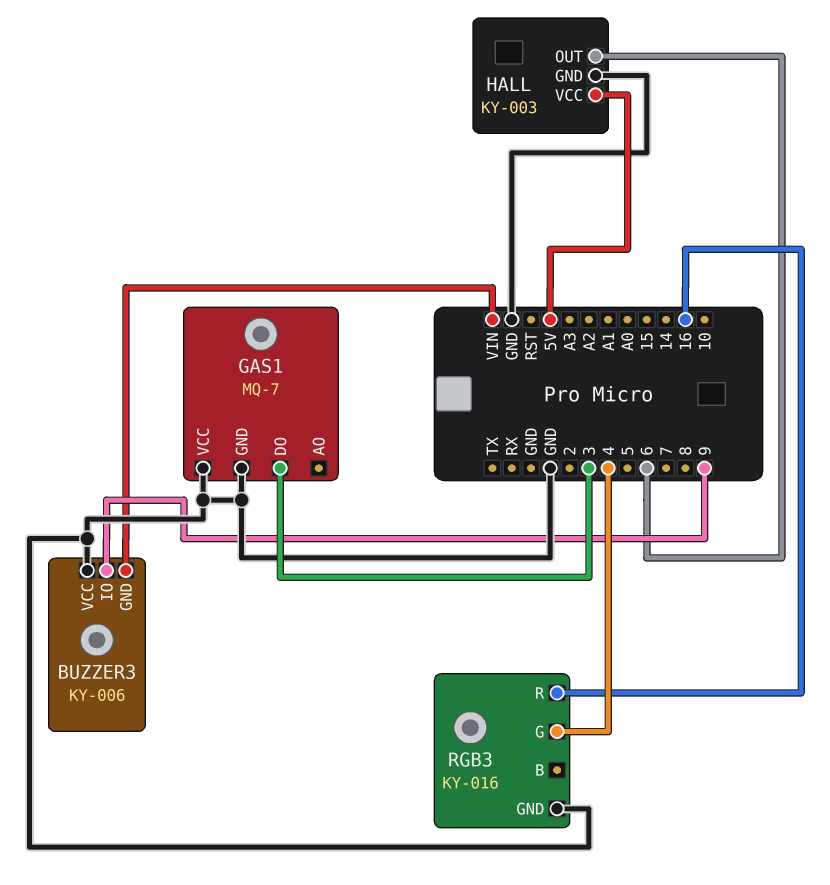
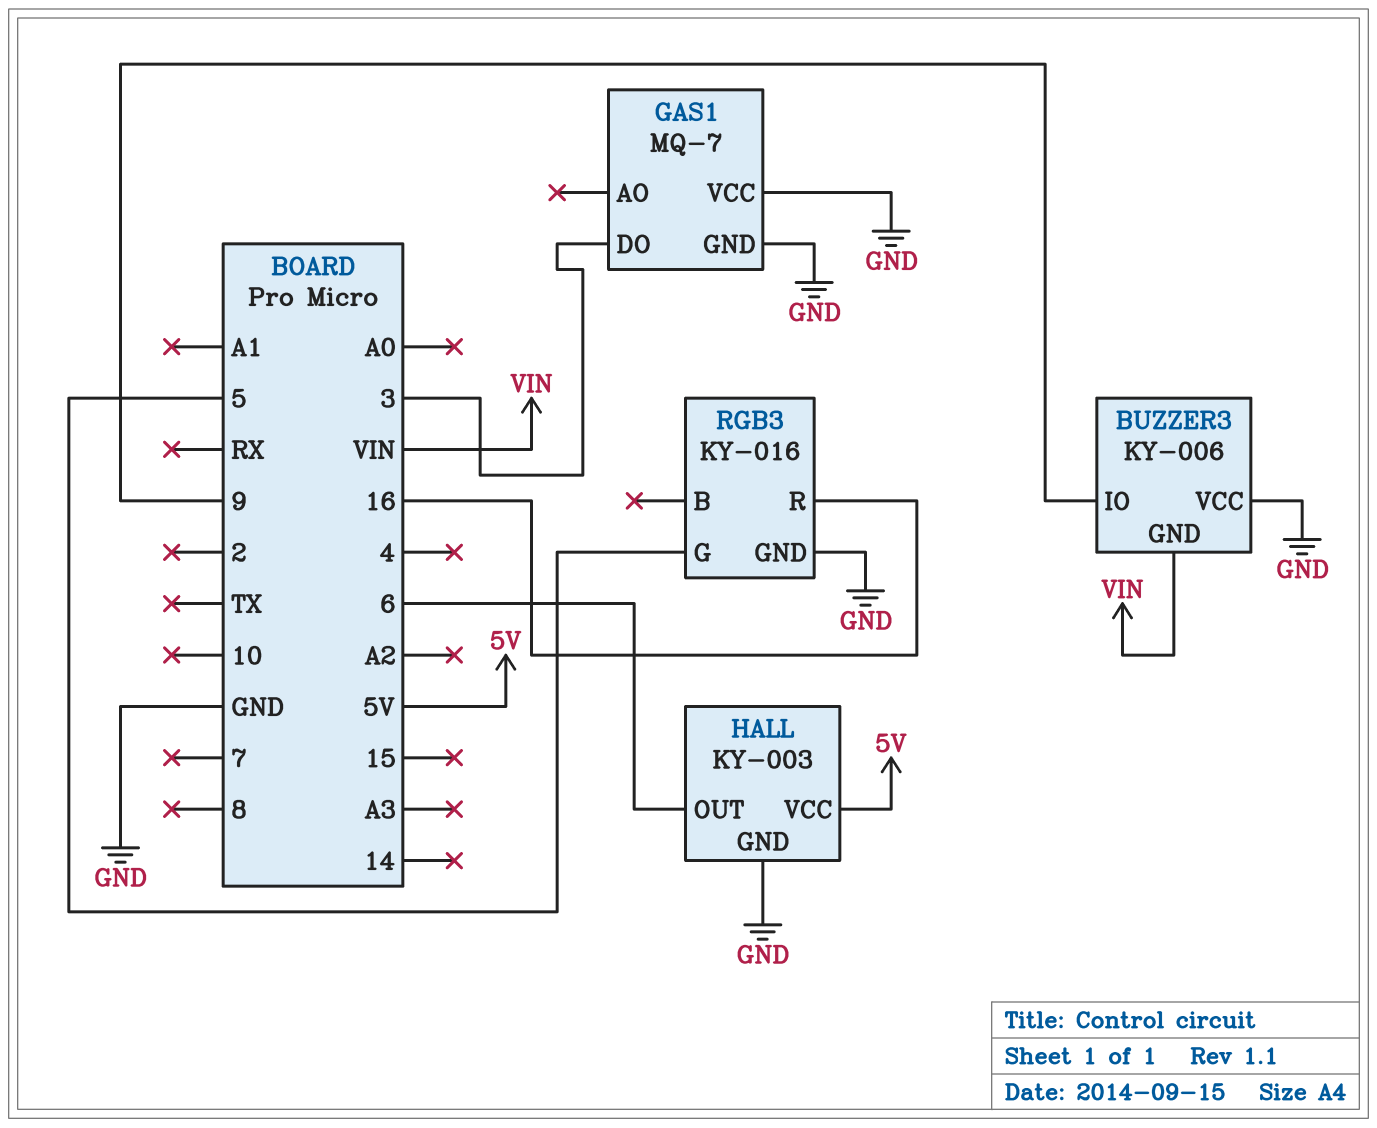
RGB3 pin G: 4 -> 5

